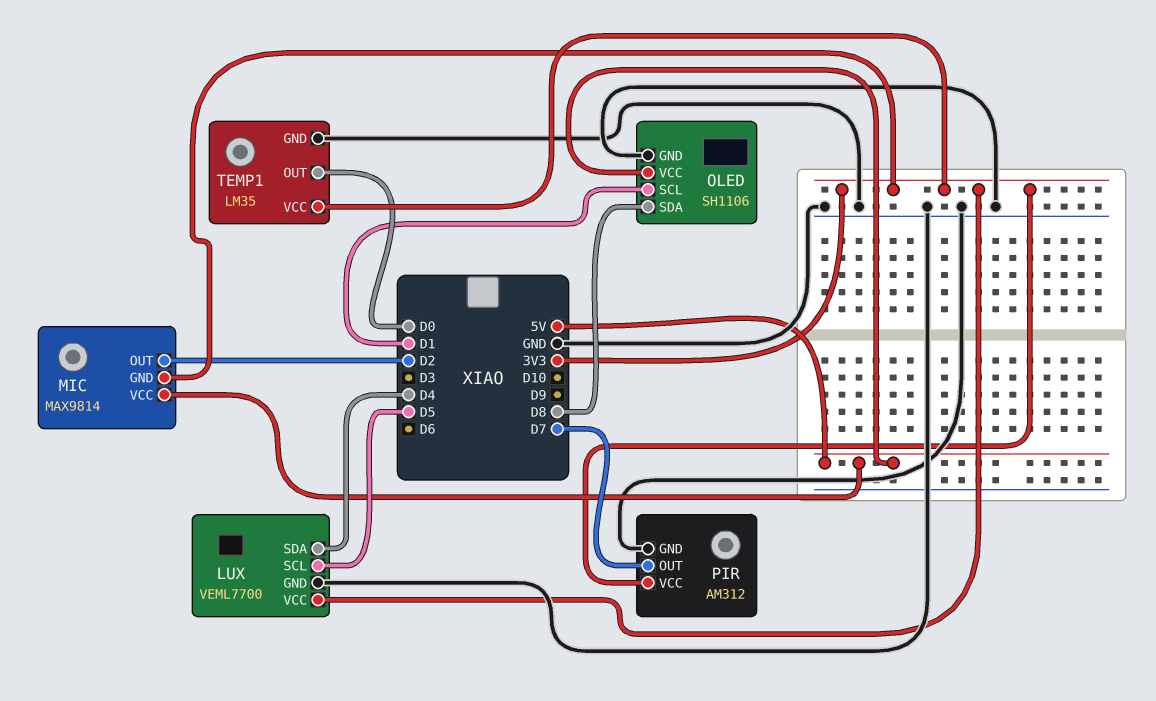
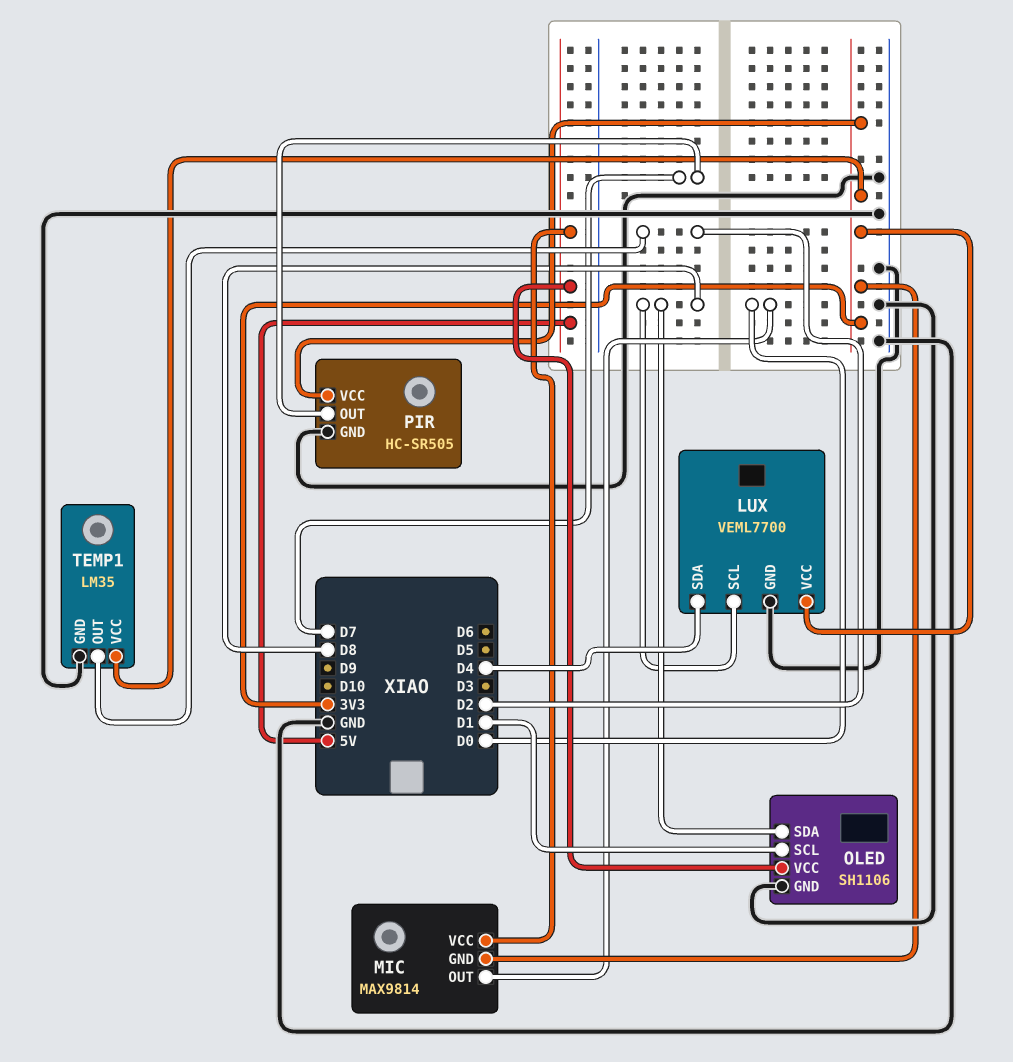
LUX pin SCL: D5 -> D8
MIC pin OUT: D2 -> D0
PIR: AM312 -> HC-SR505
TEMP1 pin OUT: D0 -> D2

